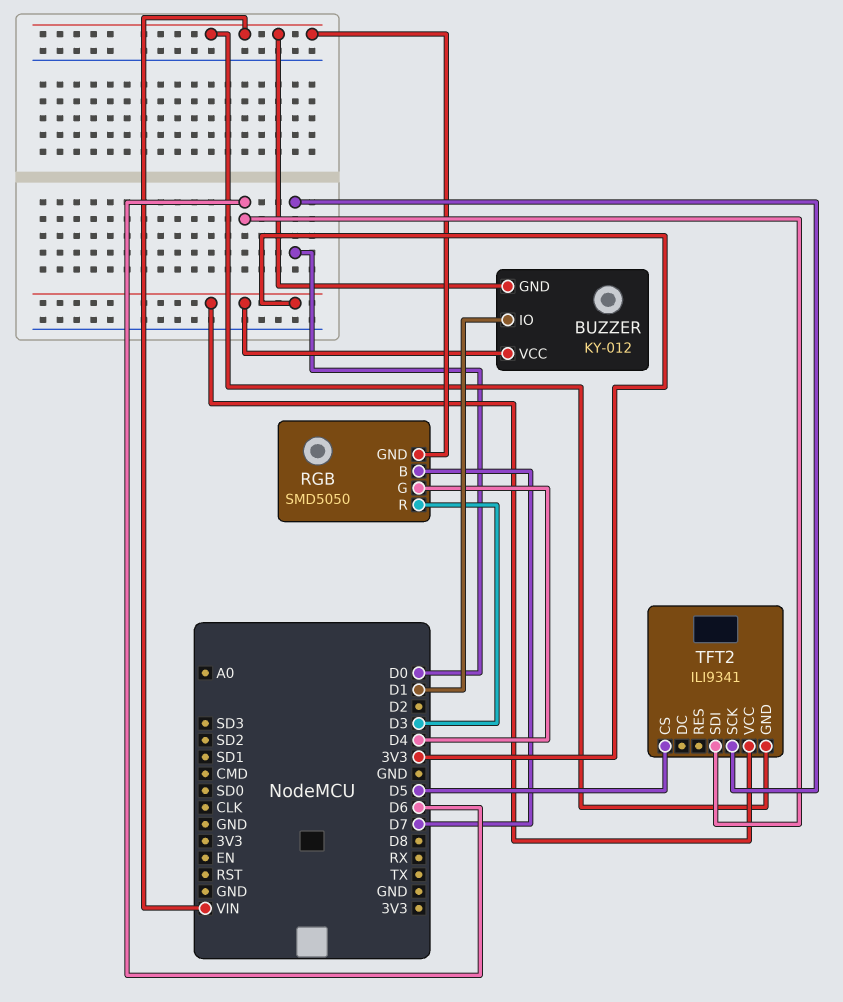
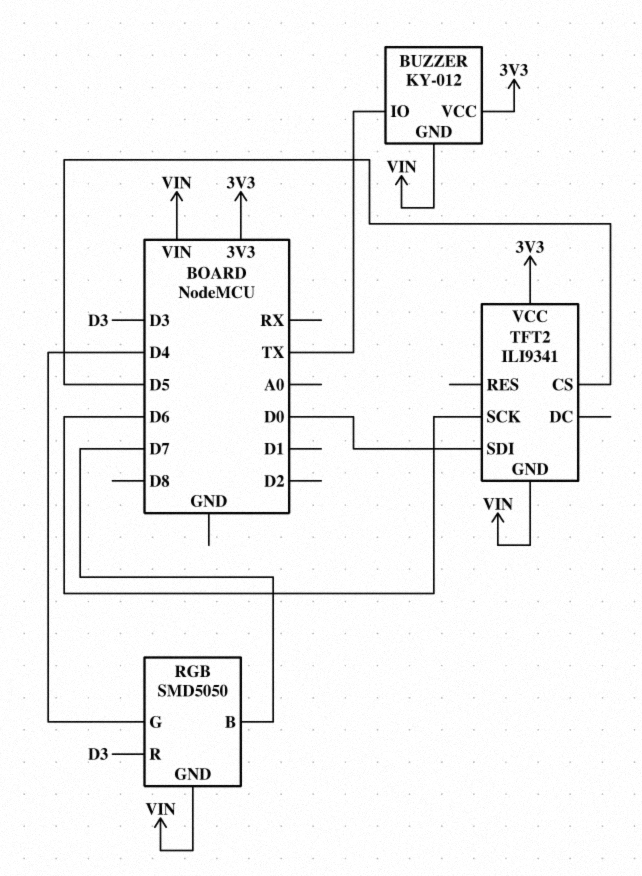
BUZZER pin IO: D1 -> TX
TFT2 pin SCK: D0 -> D6
TFT2 pin SDI: D6 -> D0

